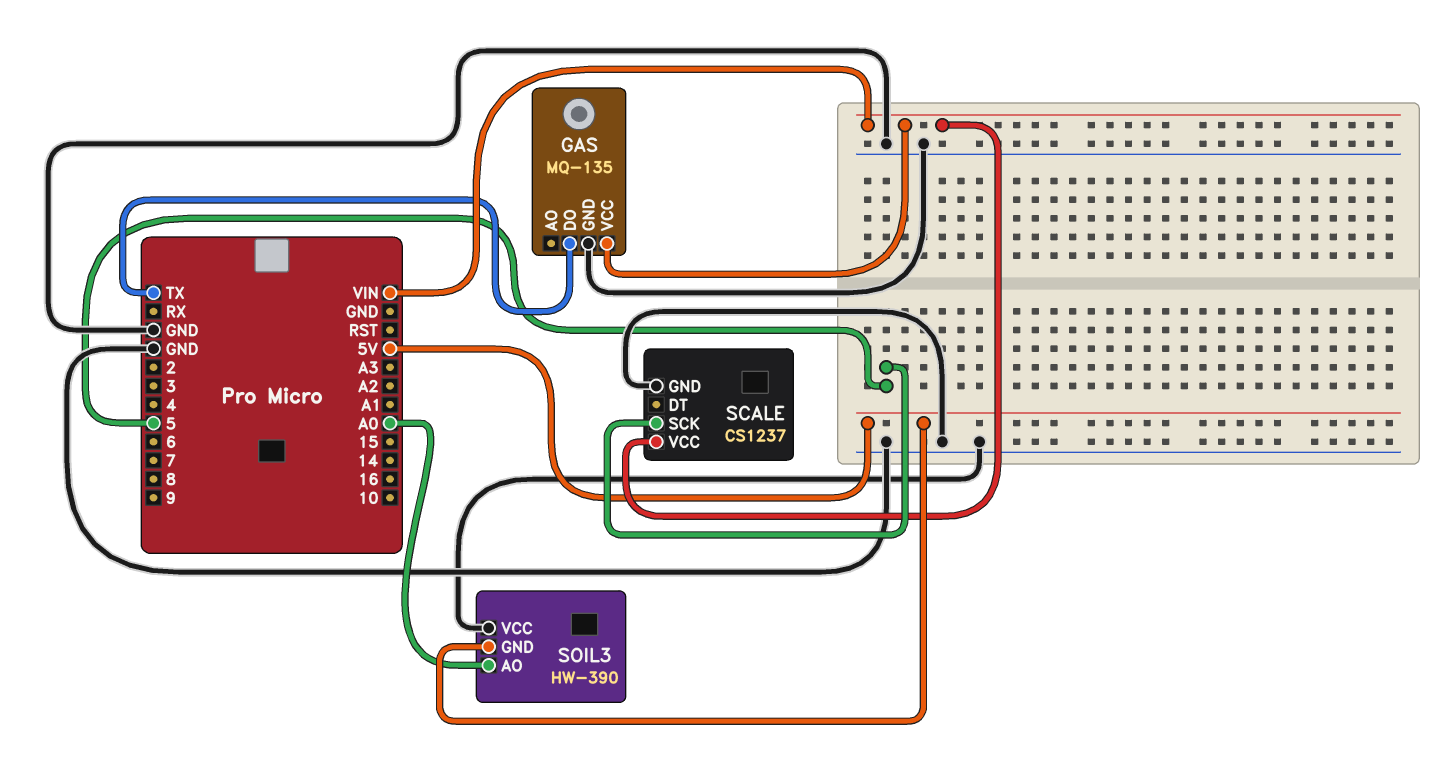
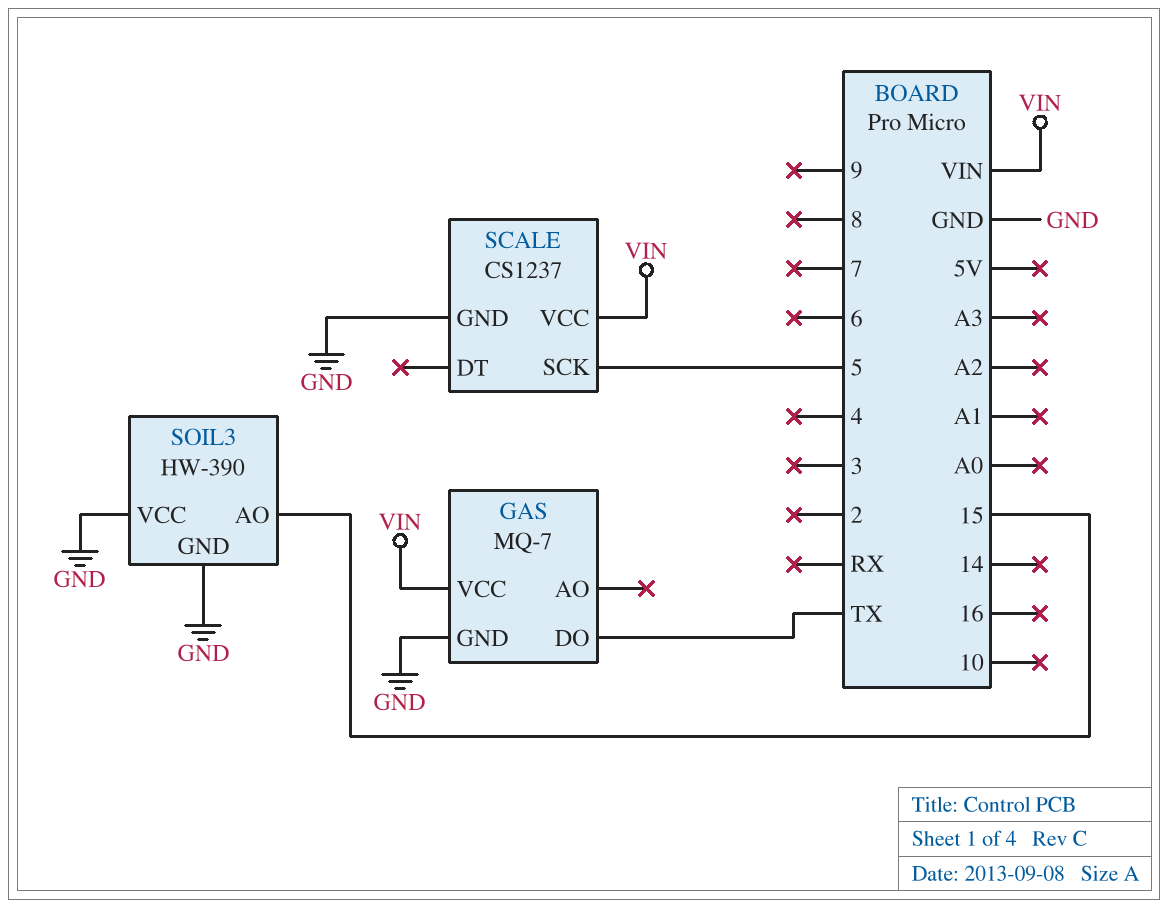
GAS: MQ-135 -> MQ-7
SOIL3 pin AO: A0 -> 15
SOIL3 pin GND: 5V -> GND

